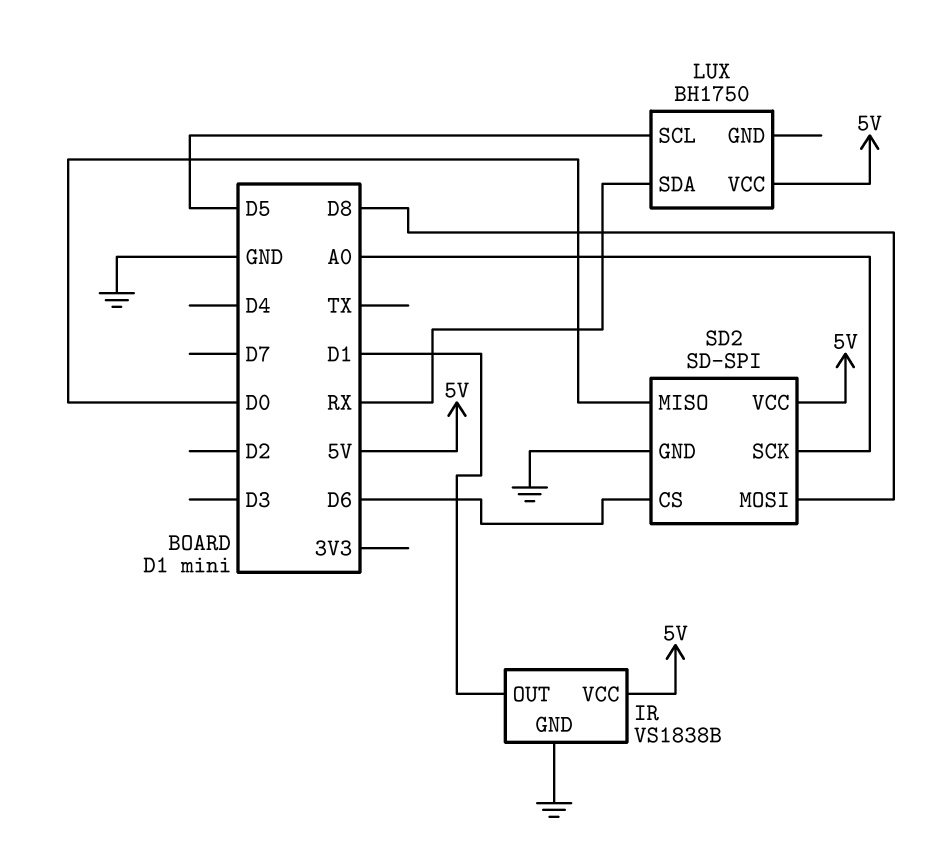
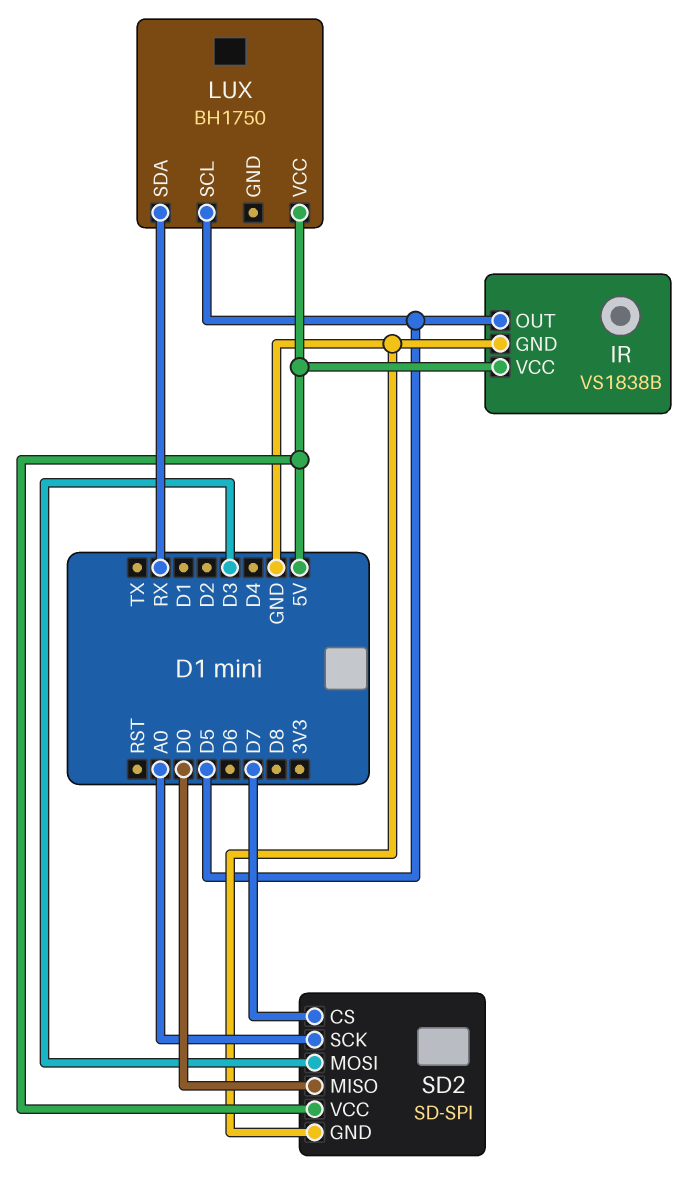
IR pin OUT: D1 -> D5
SD2 pin CS: D6 -> D7
SD2 pin MOSI: D8 -> D3

